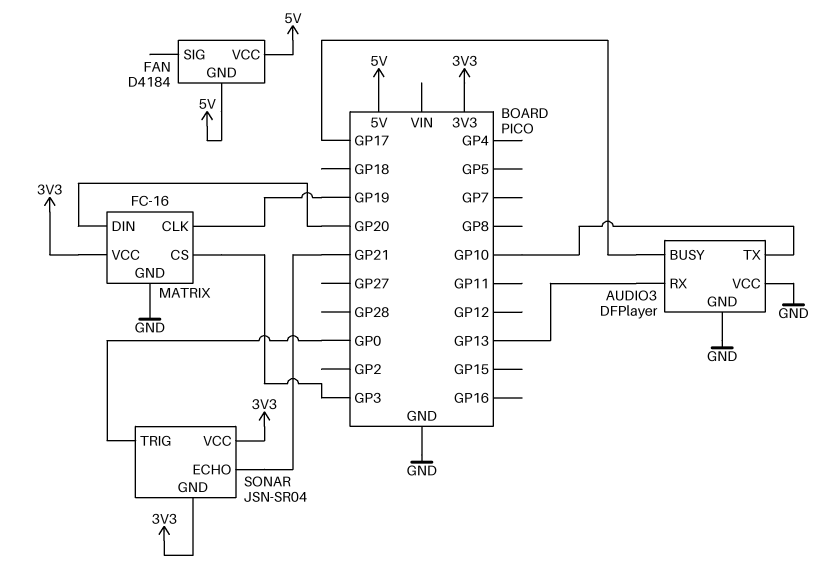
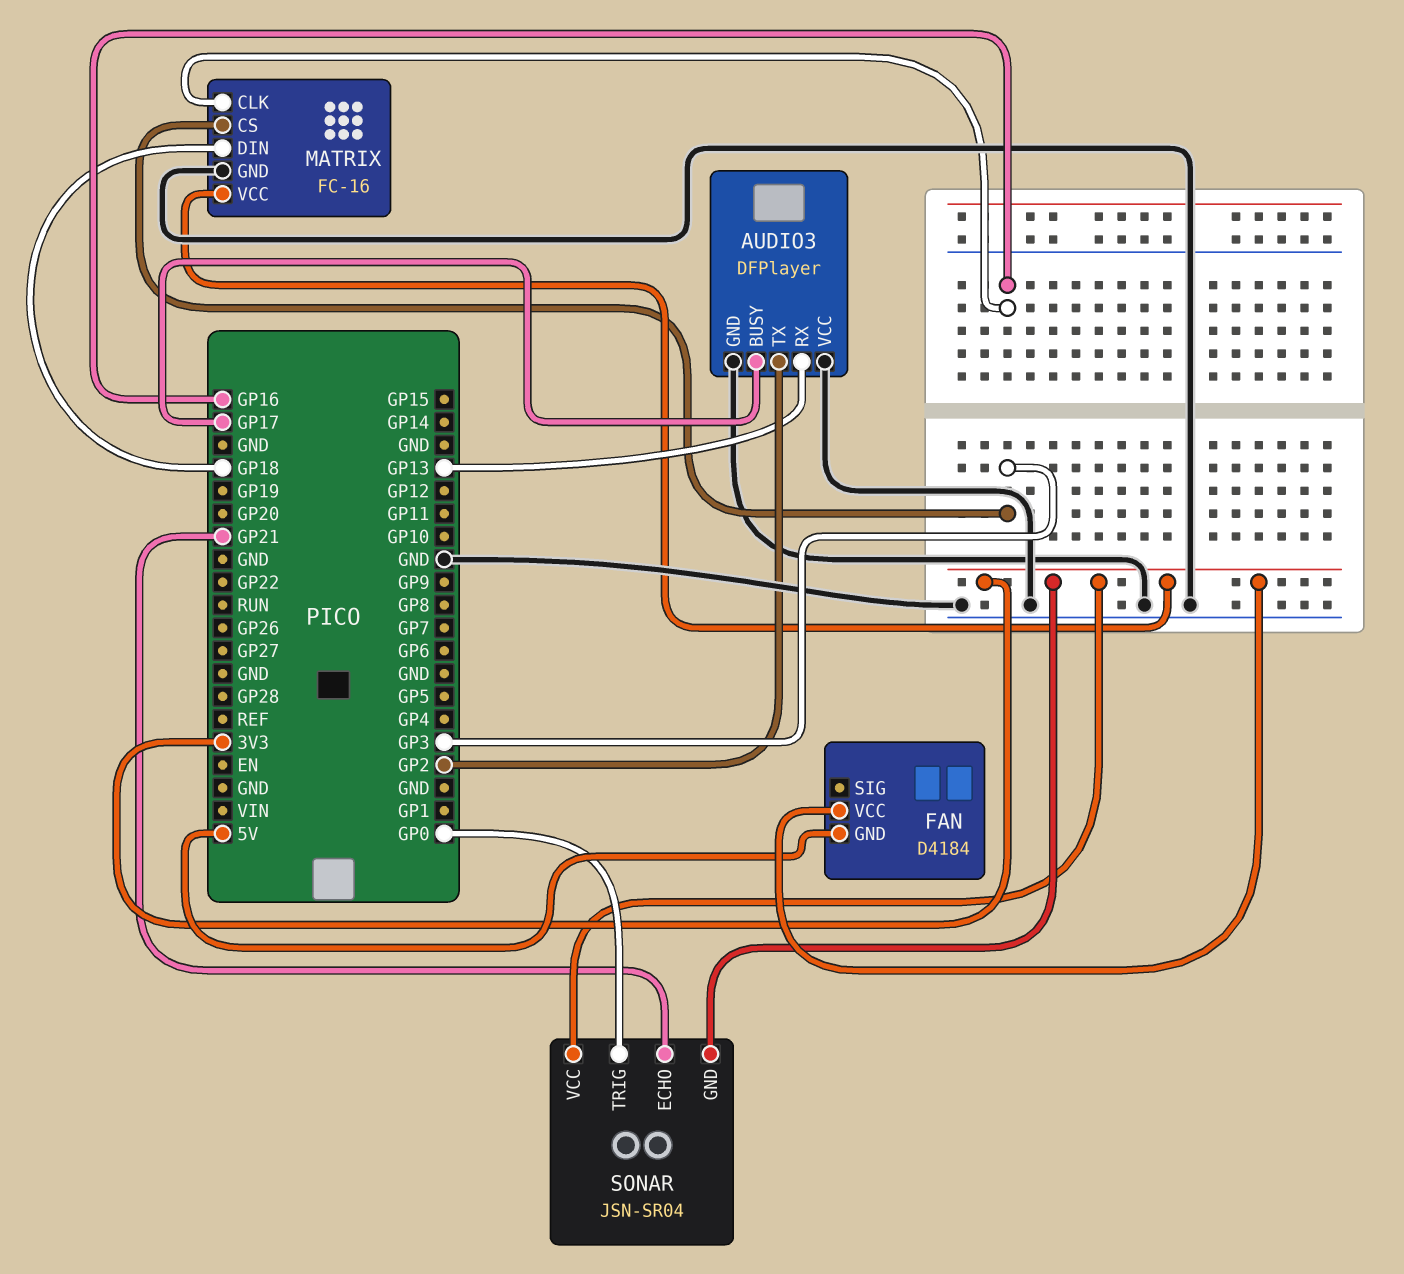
AUDIO3 pin TX: GP10 -> GP2
FAN pin VCC: 5V -> 3V3
MATRIX pin CLK: GP19 -> GP16
MATRIX pin DIN: GP20 -> GP18

